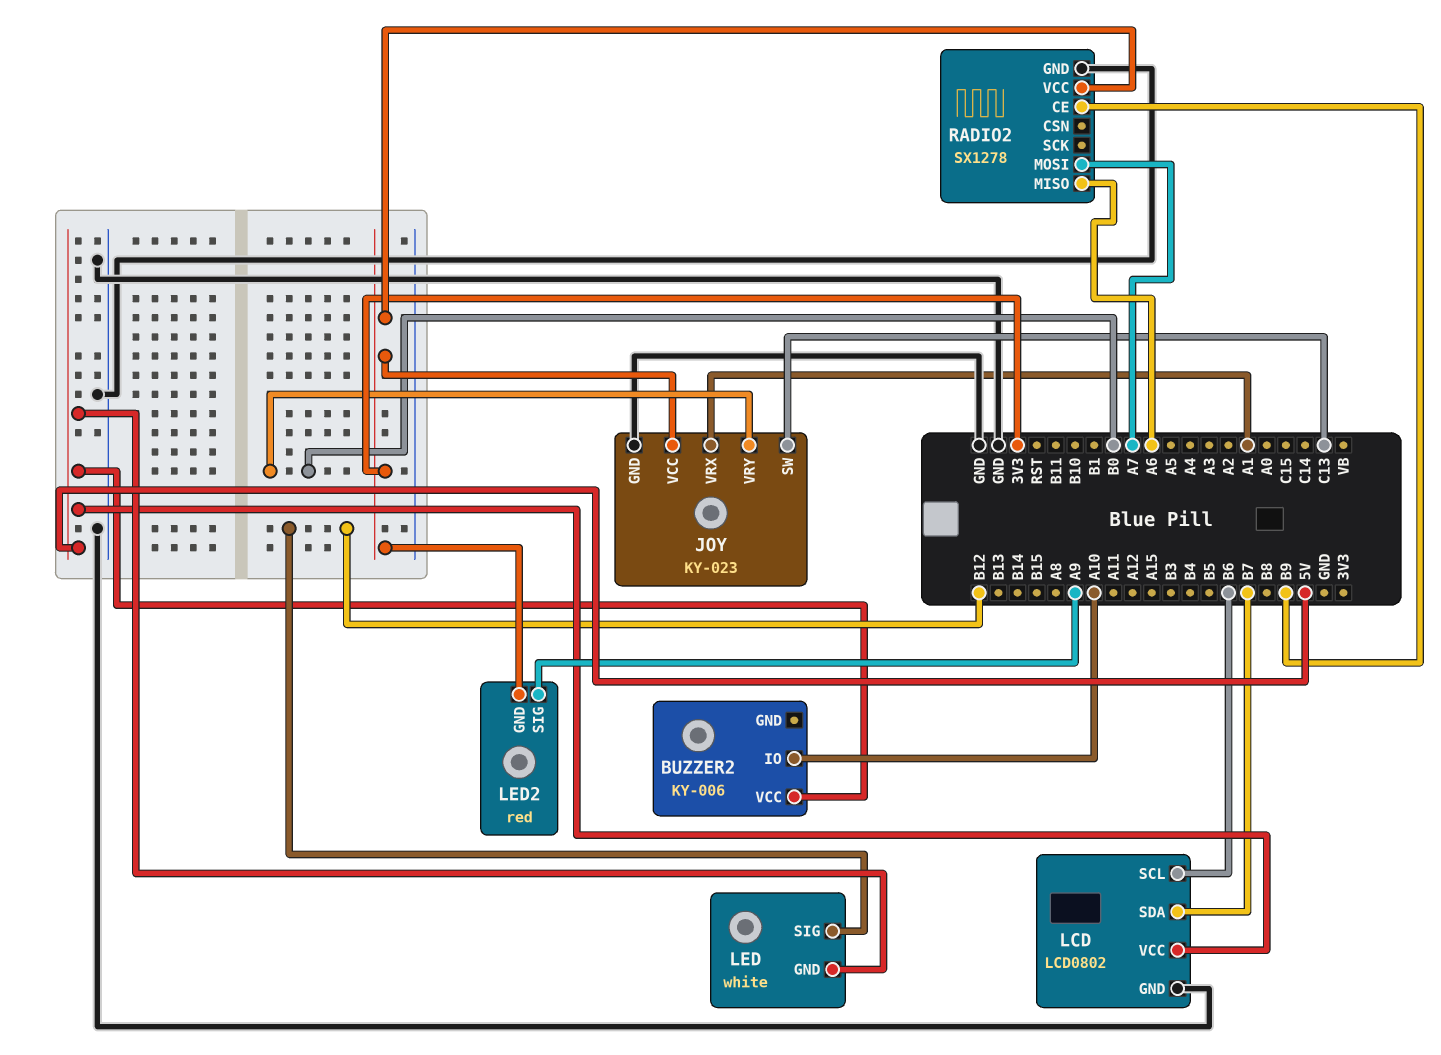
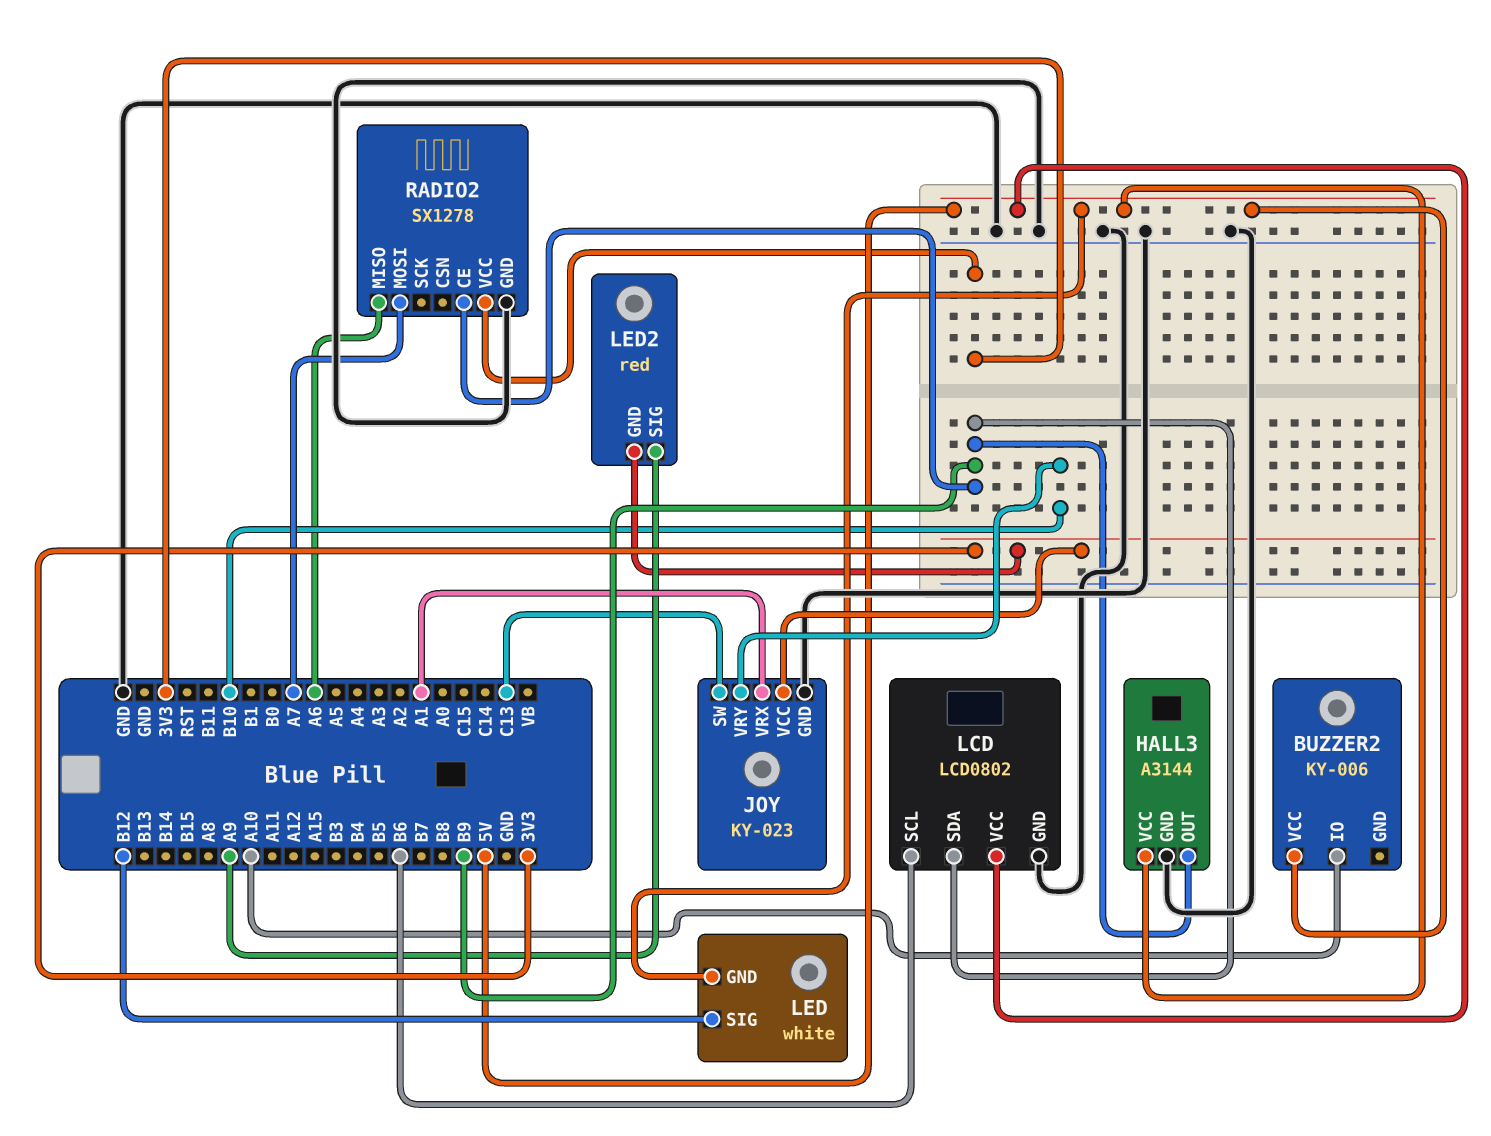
HALL3: none -> A3144
HALL3 pin GND: none -> GND
HALL3 pin OUT: none -> B9
HALL3 pin VCC: none -> 5V
JOY pin VRY: B0 -> B10
LCD pin SDA: B7 -> B9

